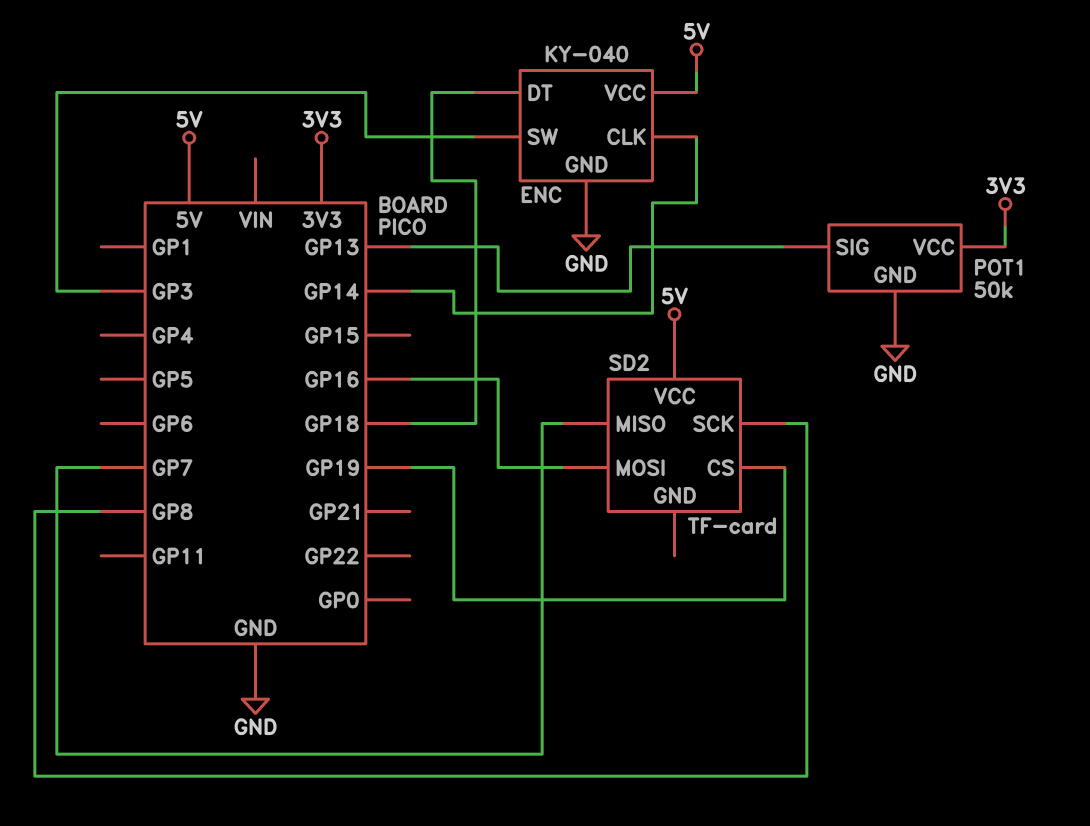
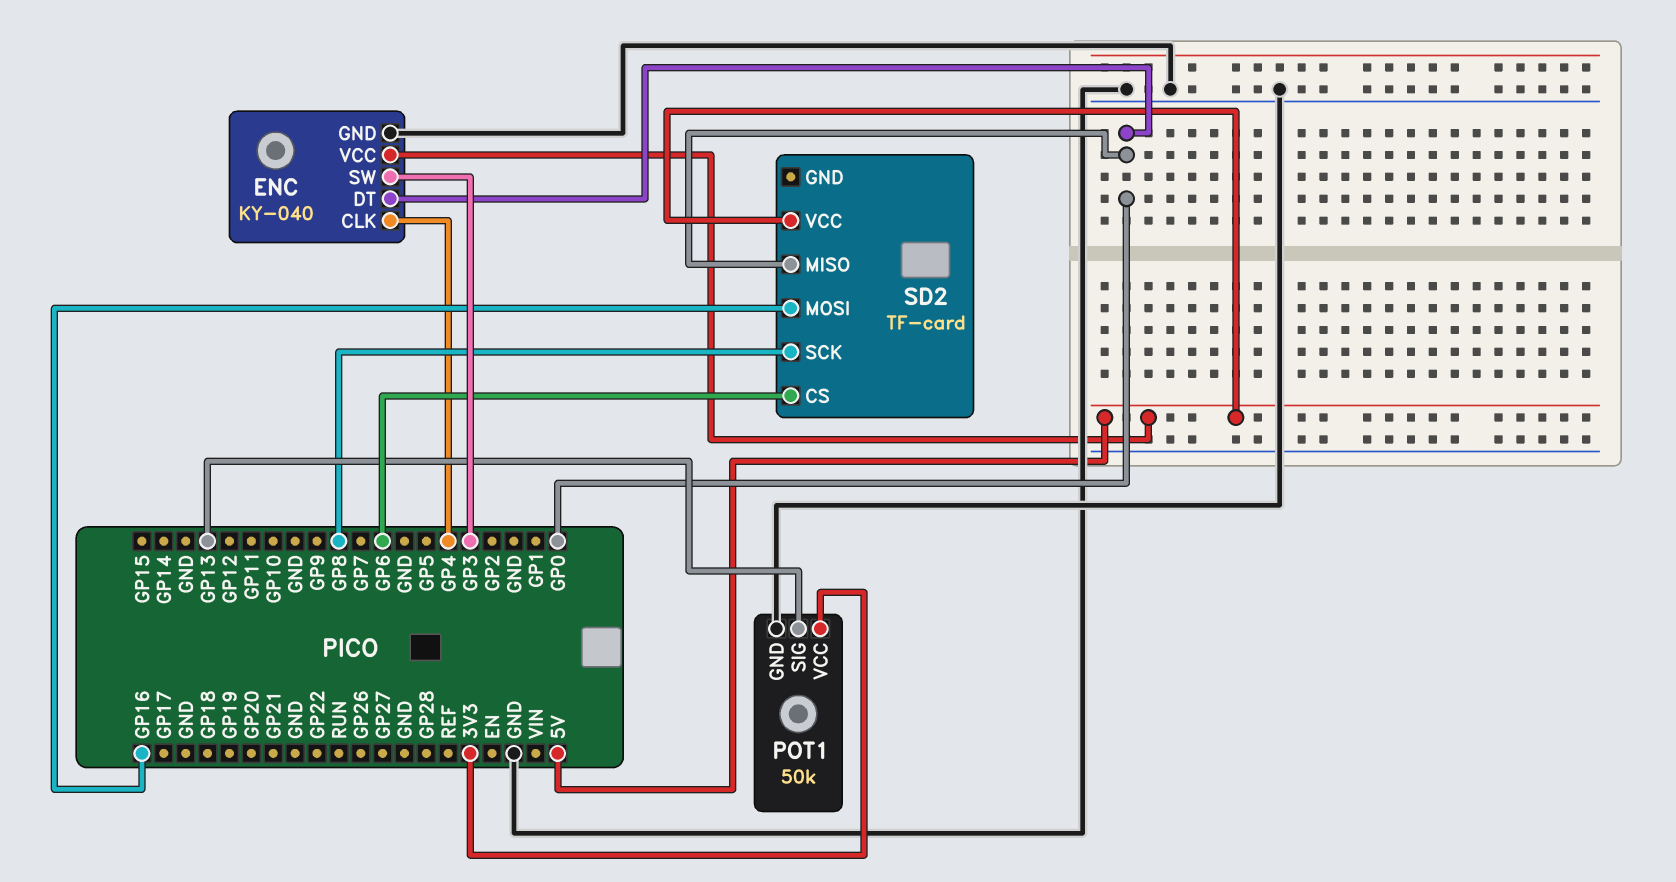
ENC pin CLK: GP14 -> GP4
ENC pin DT: GP18 -> GP0
SD2 pin CS: GP19 -> GP6
SD2 pin MISO: GP7 -> GP0

